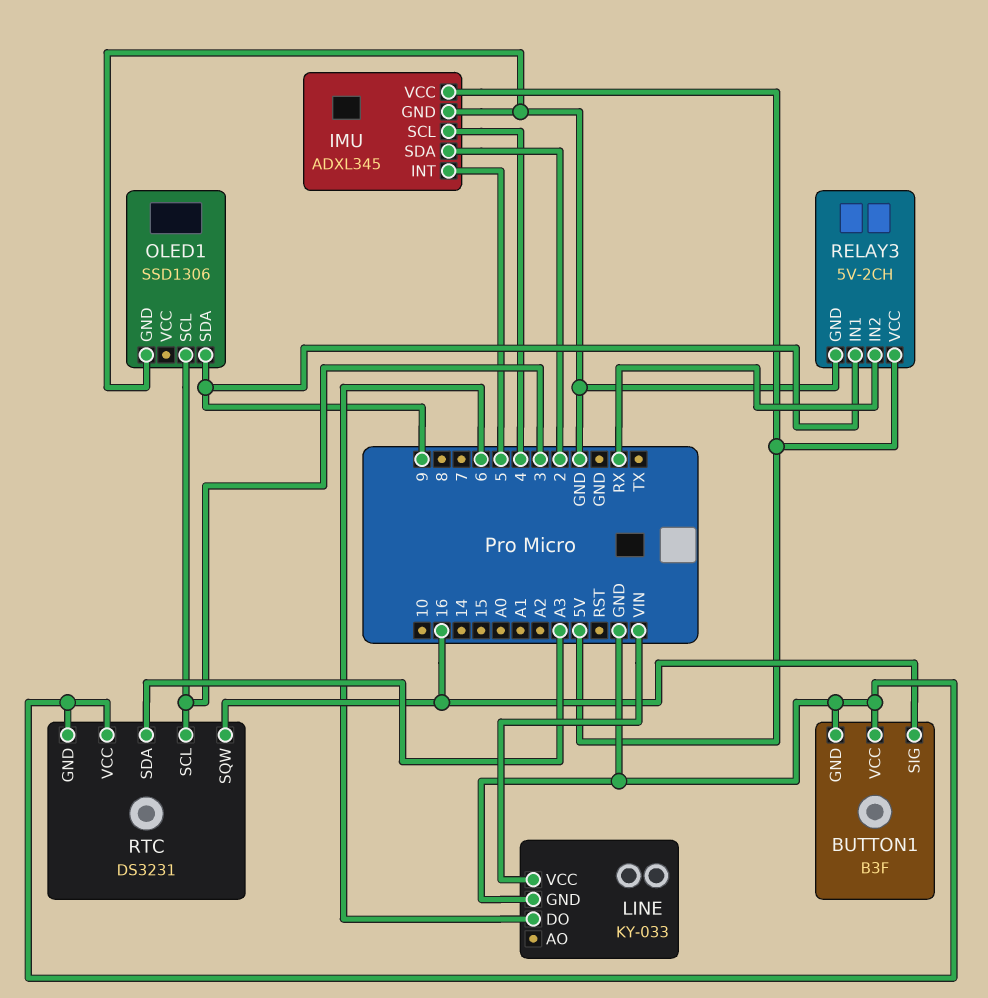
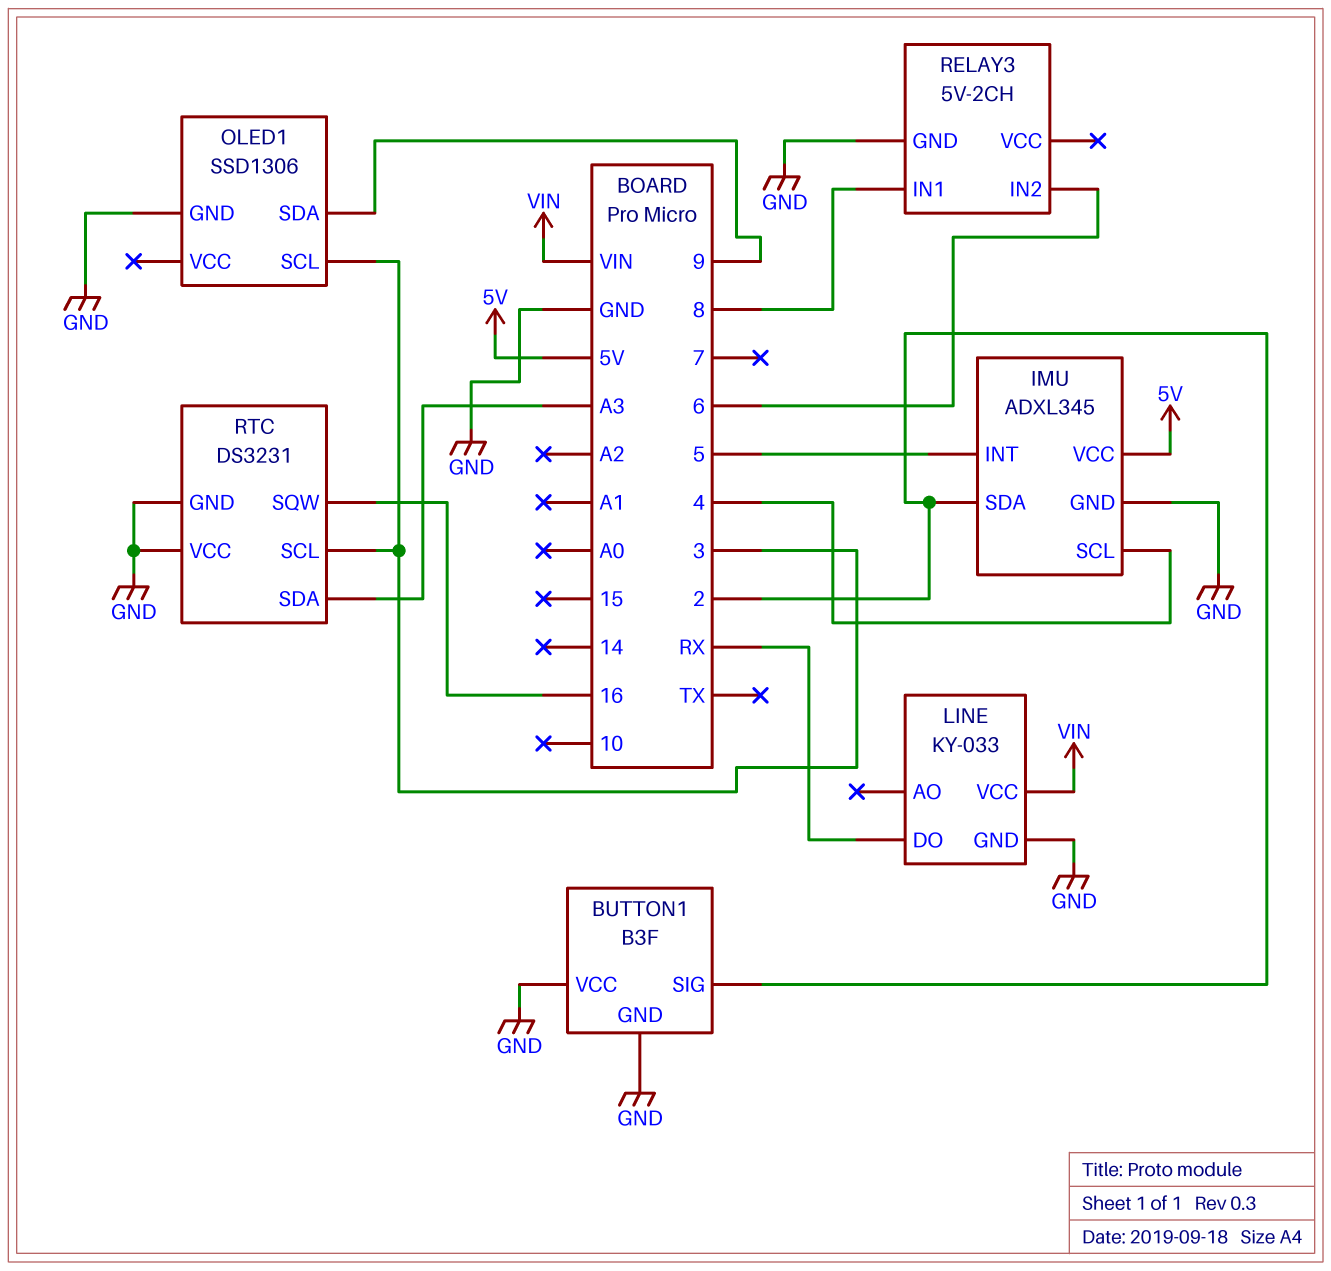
BUTTON1 pin SIG: 16 -> 2
LINE pin DO: 6 -> RX
RELAY3 pin IN1: 9 -> 8
RELAY3 pin IN2: RX -> 6
RELAY3 pin VCC: 5V -> none

